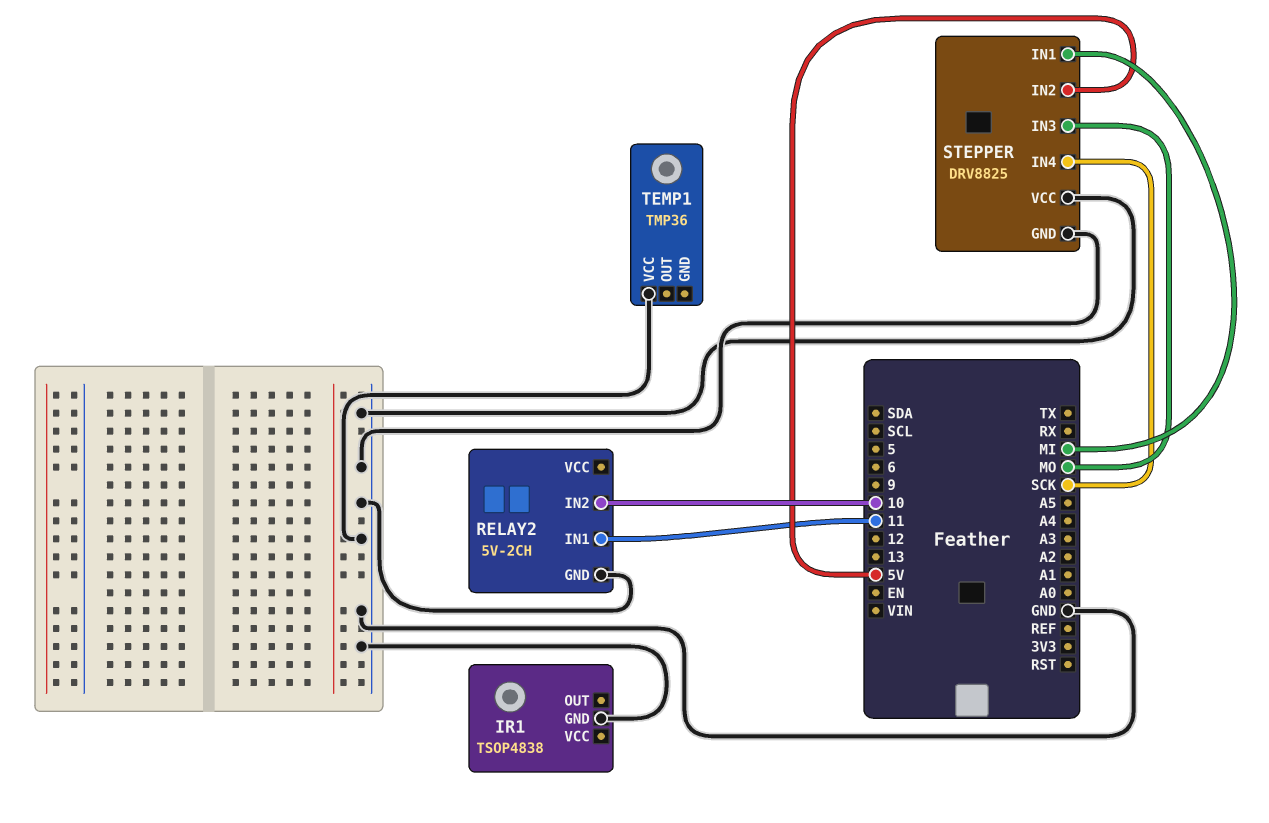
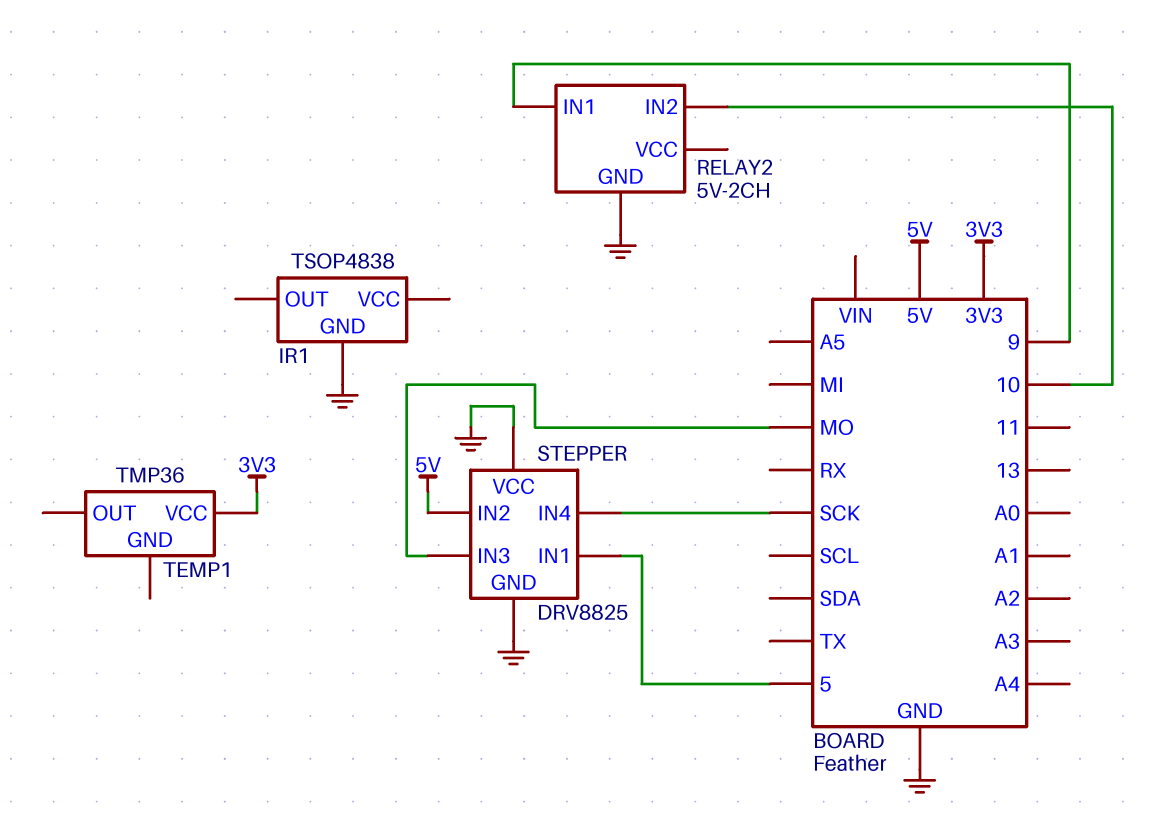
RELAY2 pin IN1: 11 -> 9
STEPPER pin IN1: MI -> 5
TEMP1 pin VCC: GND -> 3V3

